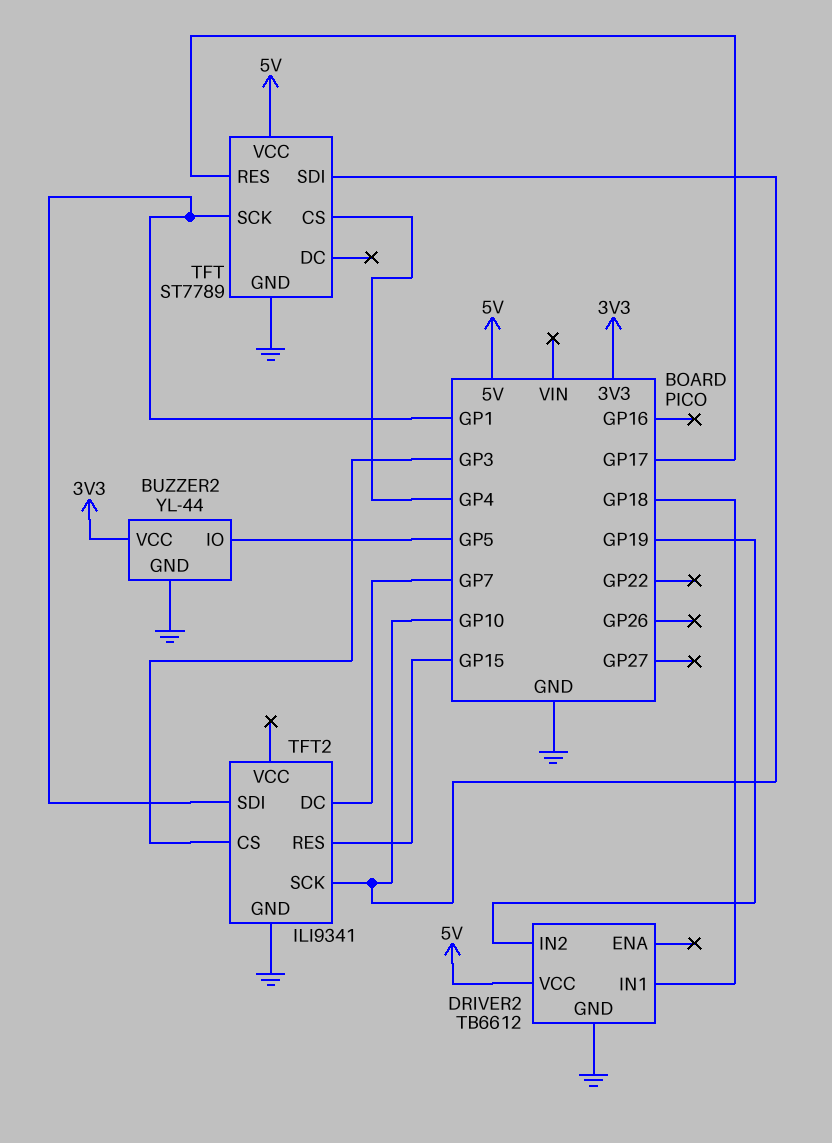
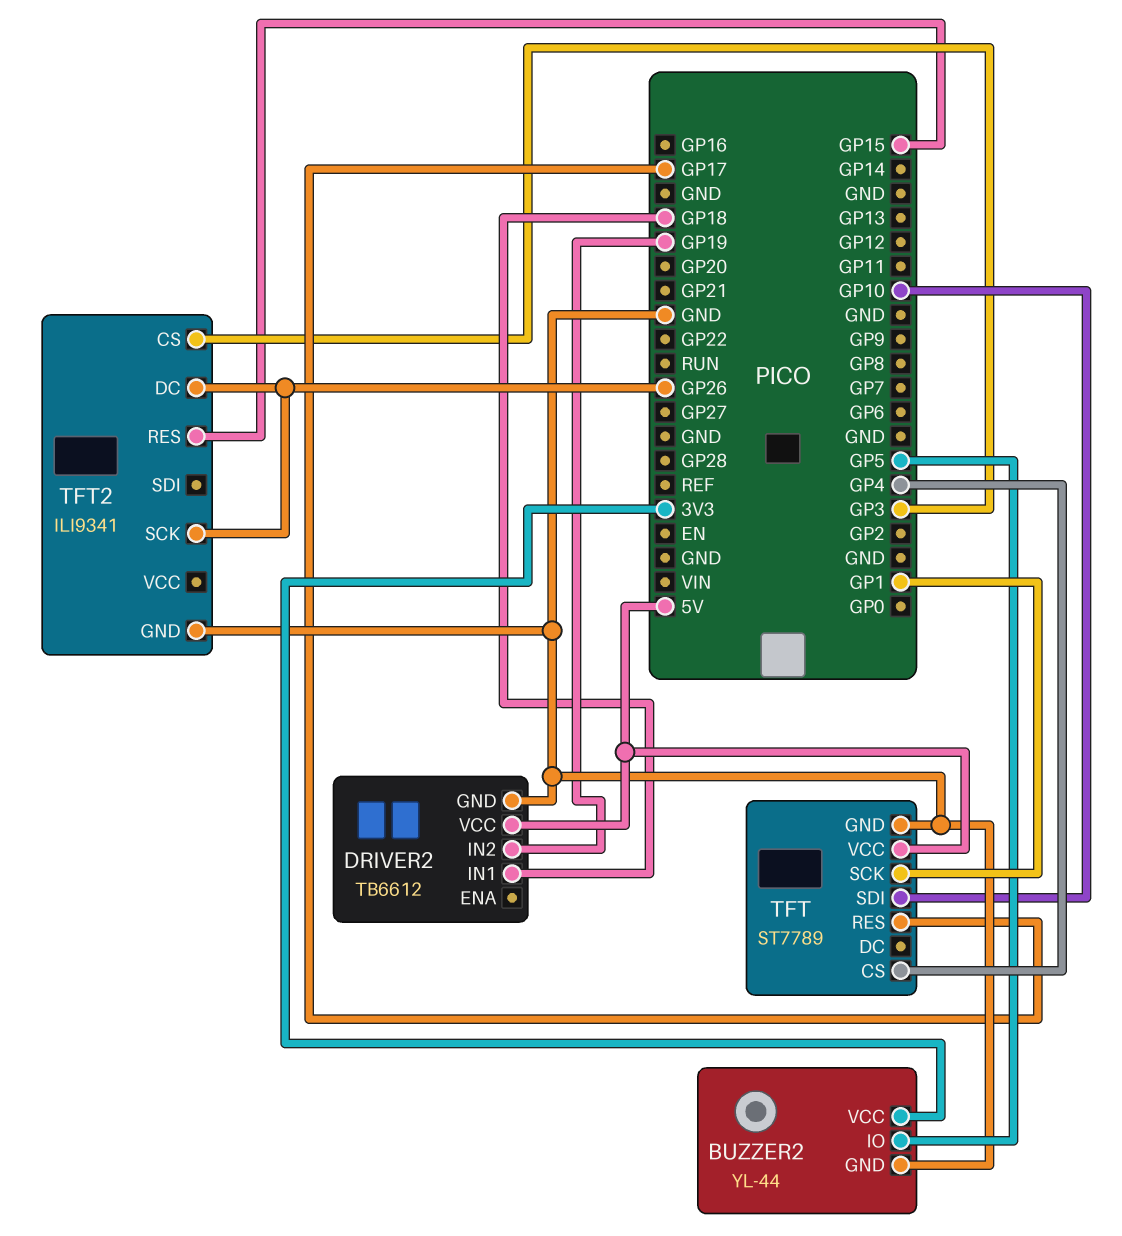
TFT2 pin DC: GP7 -> GP26
TFT2 pin SCK: GP10 -> GP26
TFT2 pin SDI: GP1 -> none

